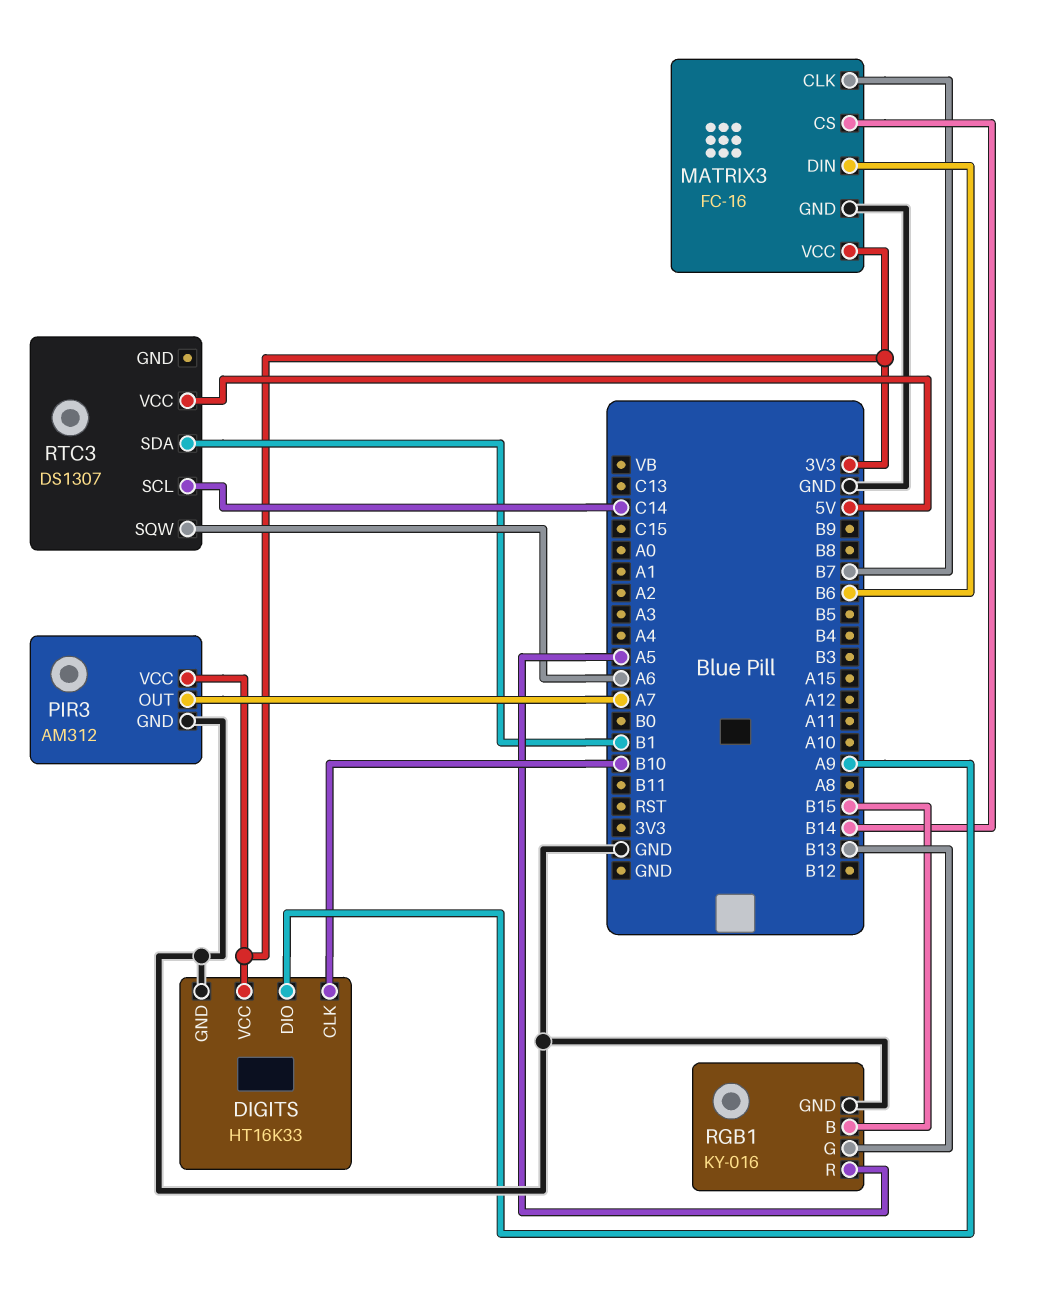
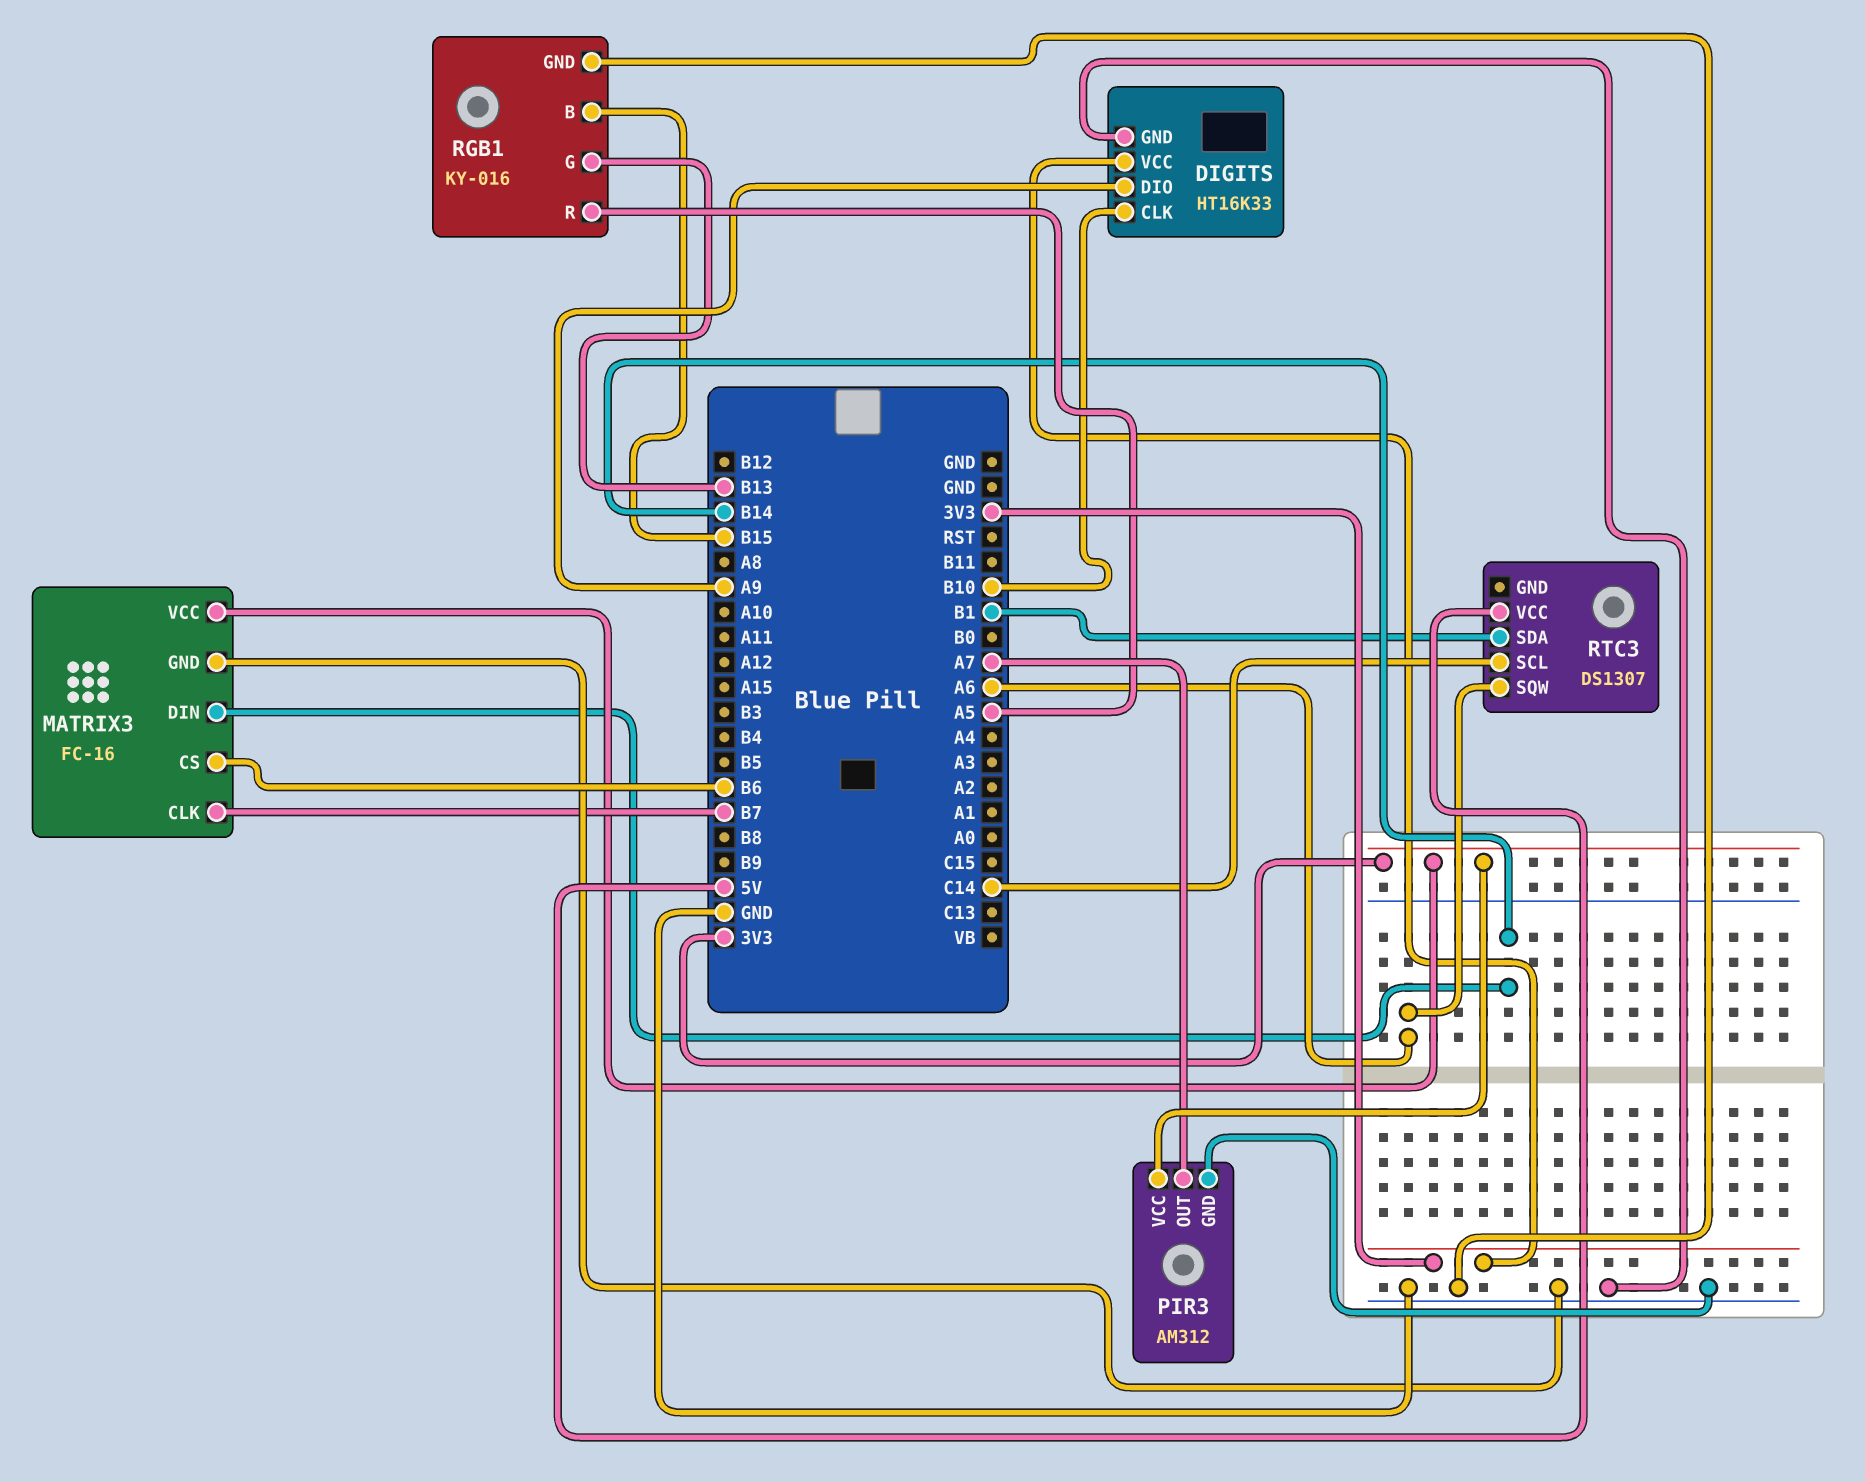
MATRIX3 pin CS: B14 -> B6
MATRIX3 pin DIN: B6 -> B14

